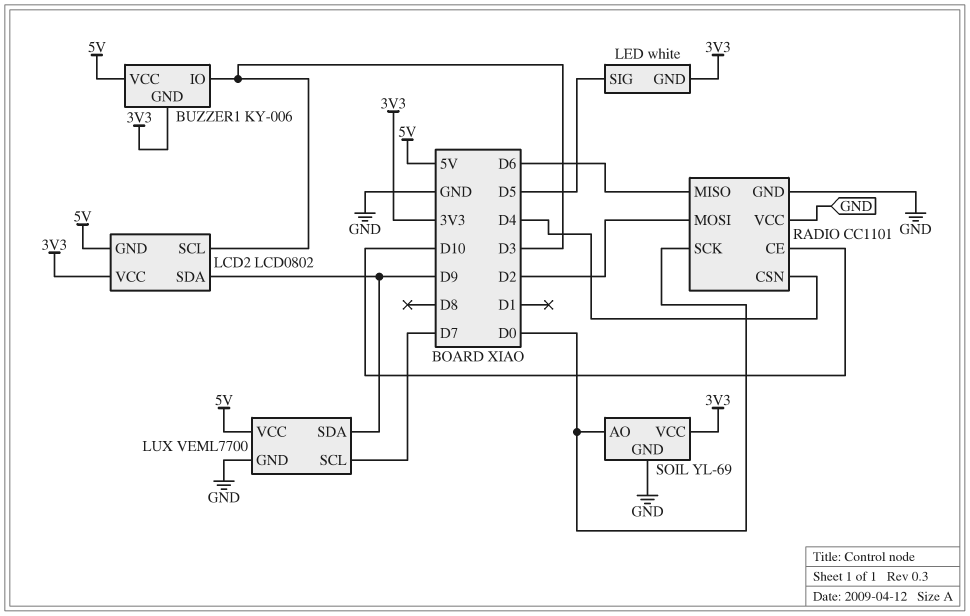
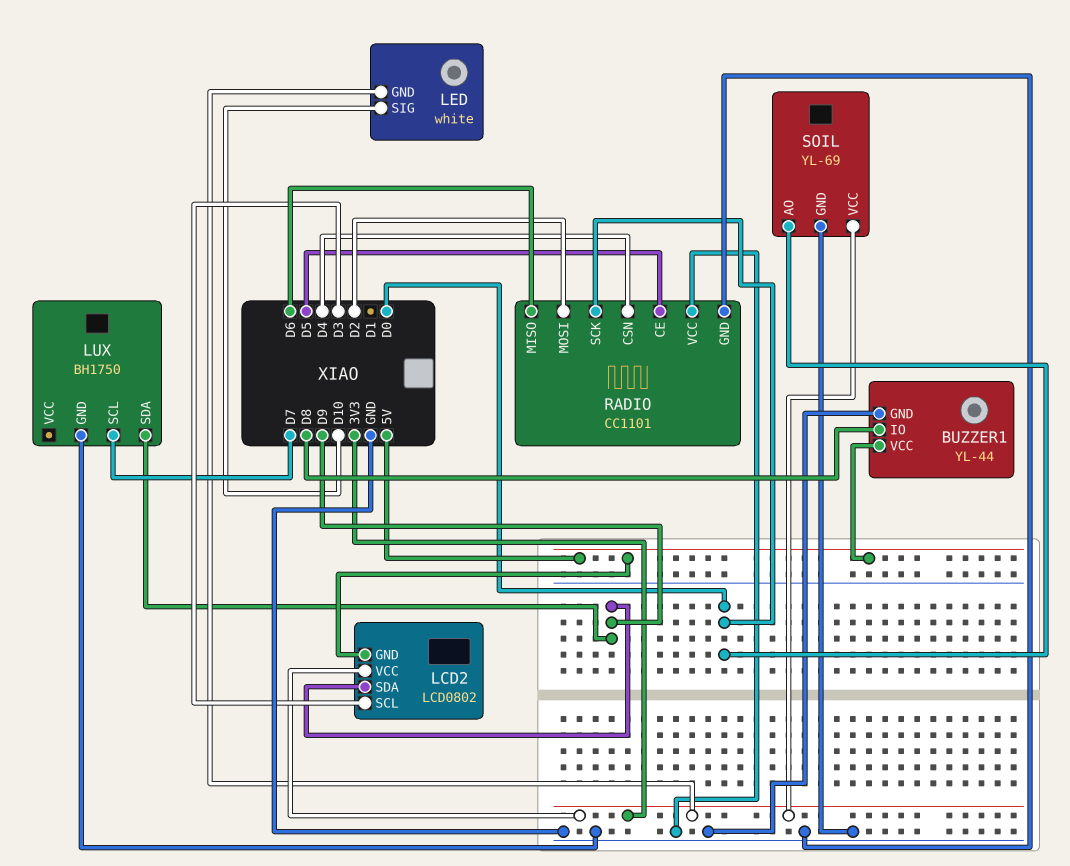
BUZZER1: KY-006 -> YL-44
BUZZER1 pin GND: 3V3 -> GND
BUZZER1 pin IO: D3 -> D8
LED pin SIG: D5 -> D10
LUX: VEML7700 -> BH1750
LUX pin VCC: 5V -> none
RADIO pin CE: D10 -> D5

